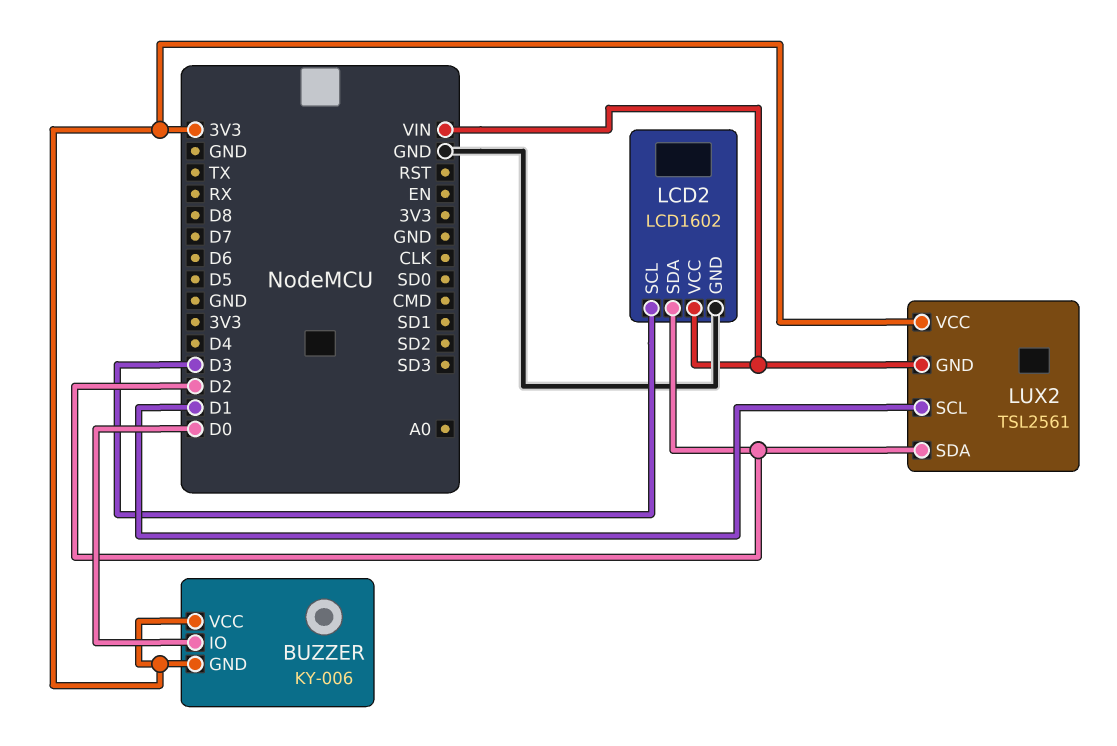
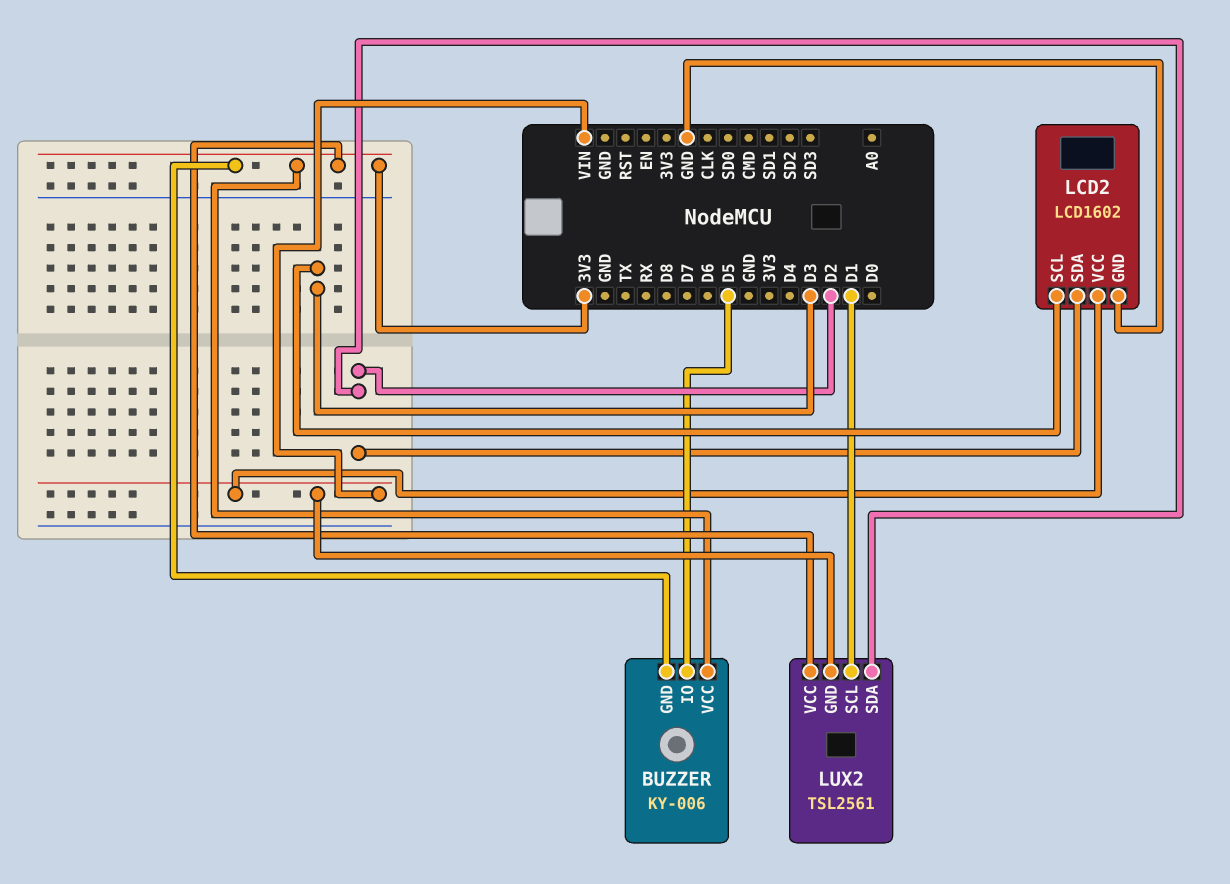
BUZZER pin IO: D0 -> D5

